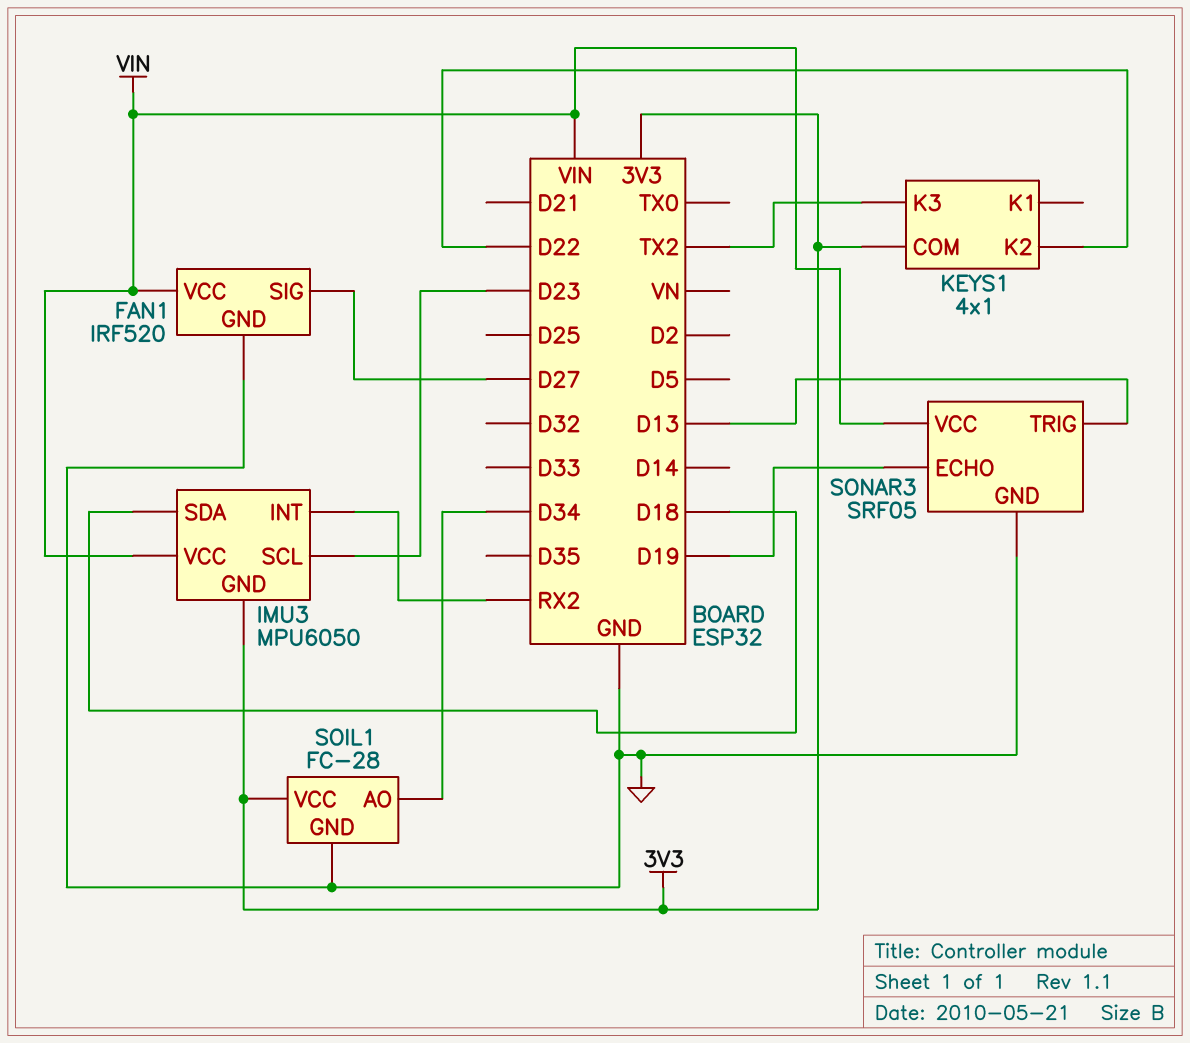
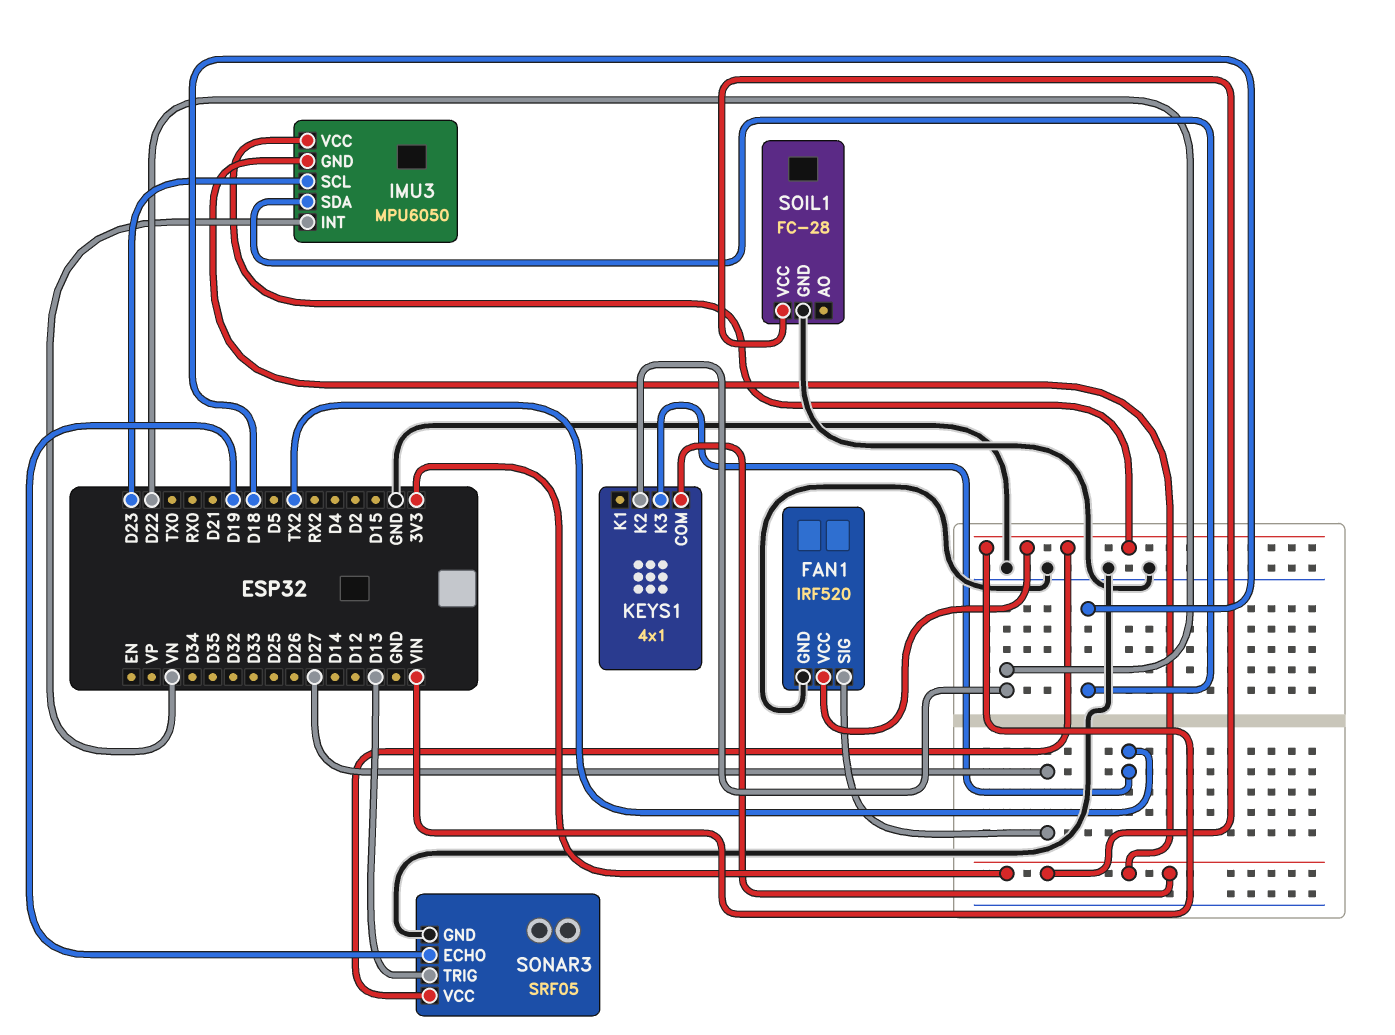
IMU3 pin INT: RX2 -> VN
SOIL1 pin AO: D34 -> none

